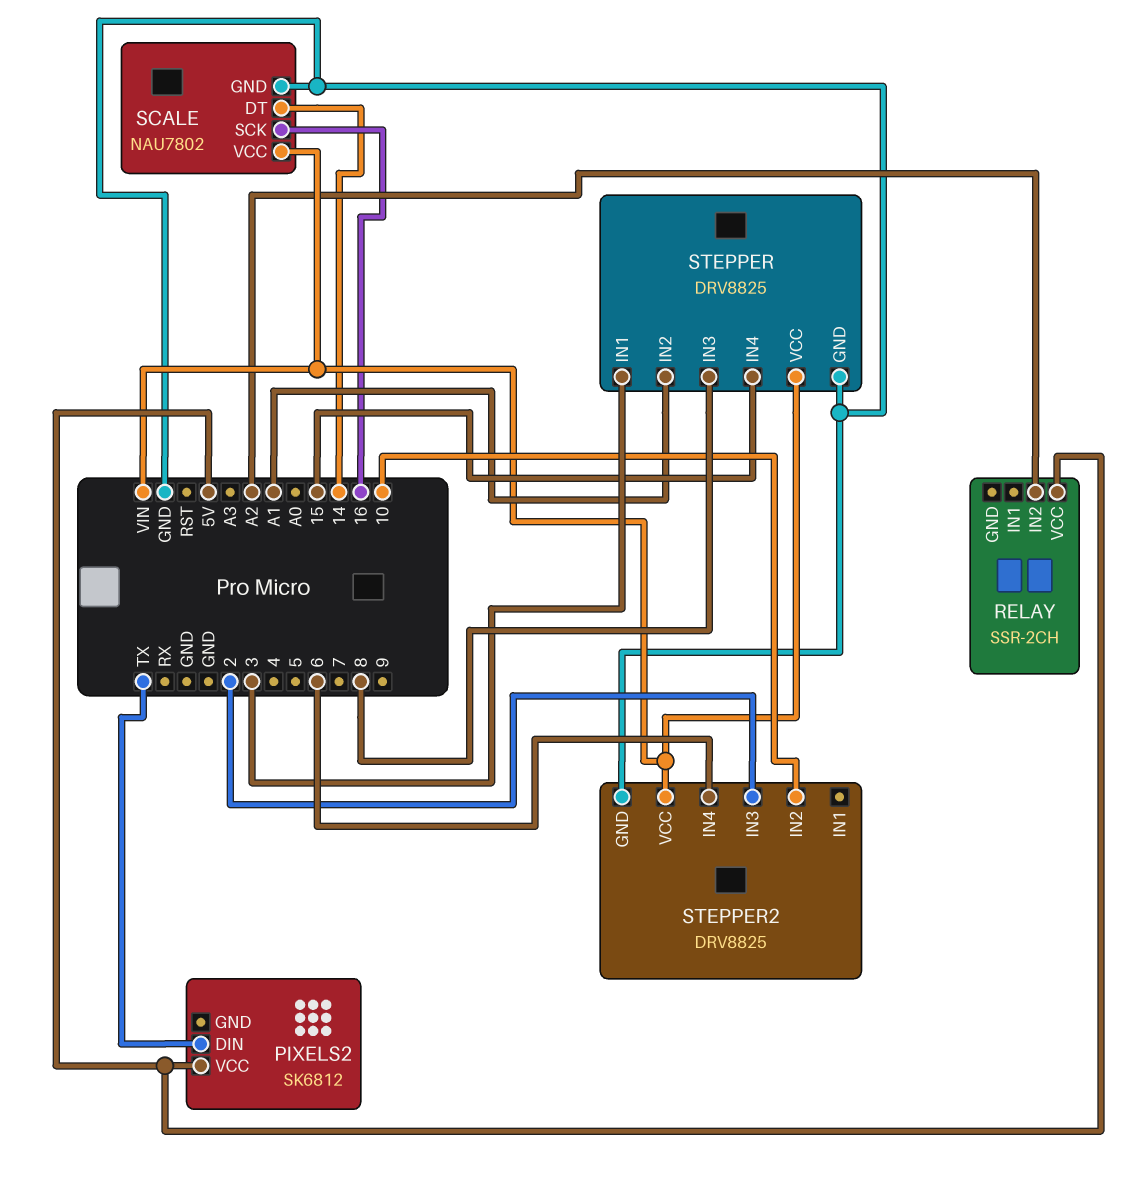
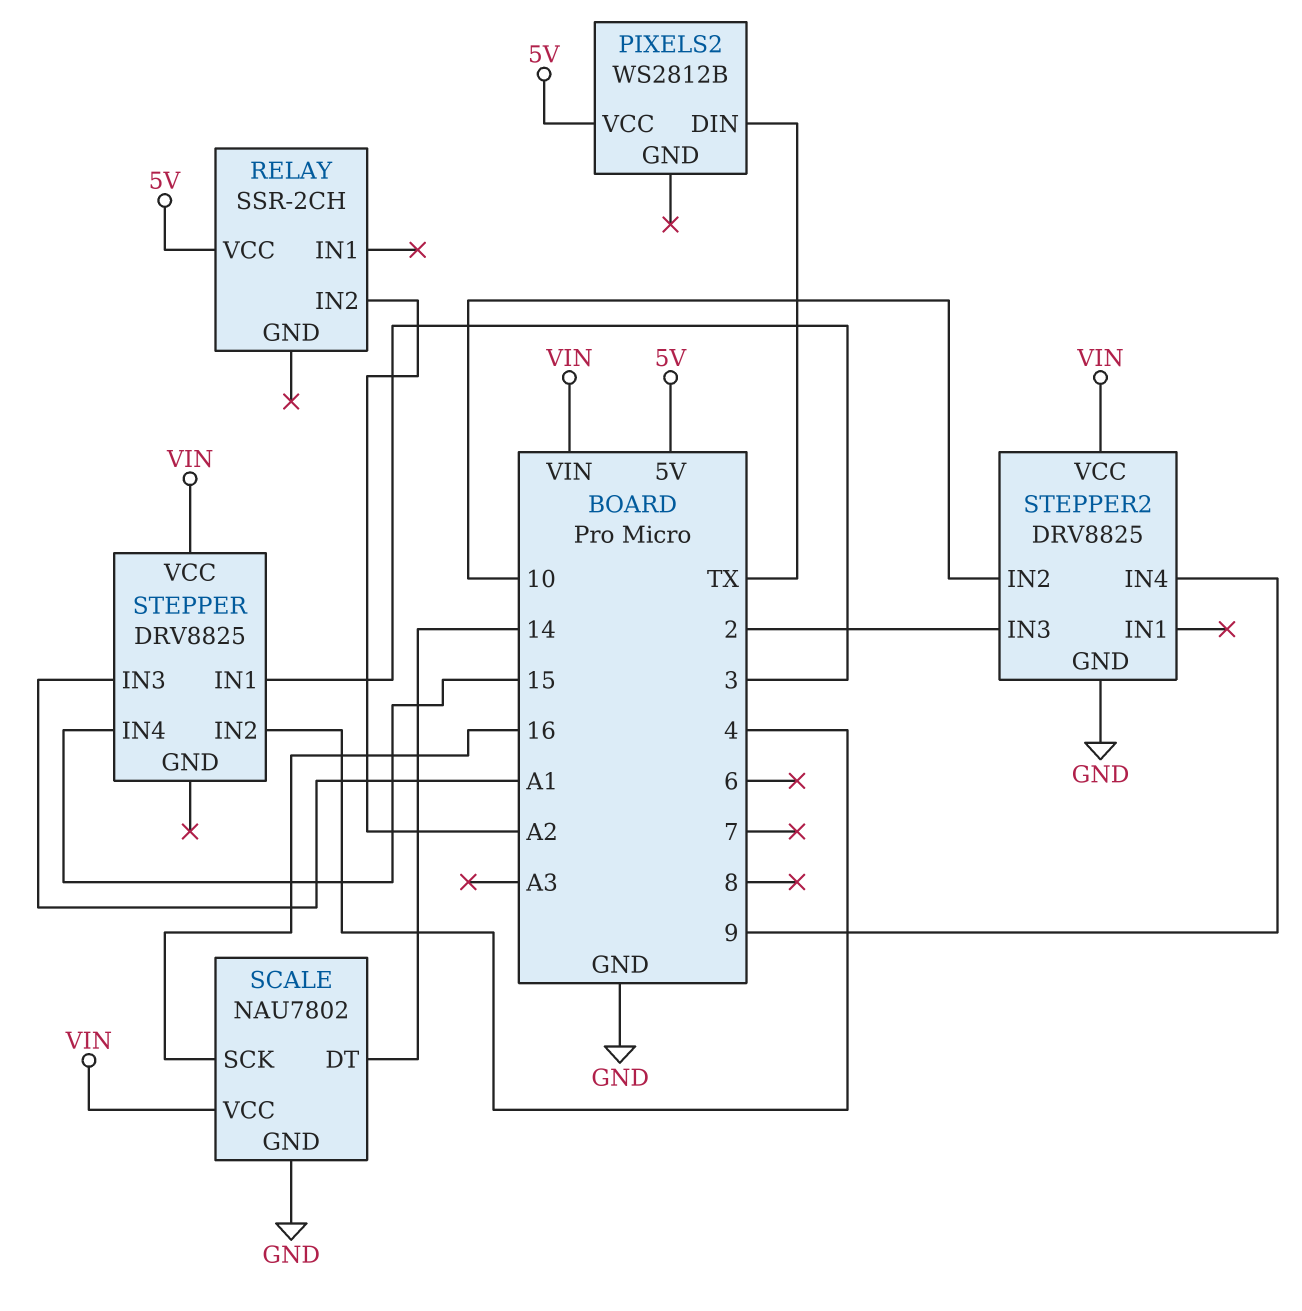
PIXELS2: SK6812 -> WS2812B
STEPPER pin GND: GND -> none
STEPPER pin IN2: A1 -> 4
STEPPER pin IN3: 8 -> A1
STEPPER2 pin IN4: 6 -> 9

